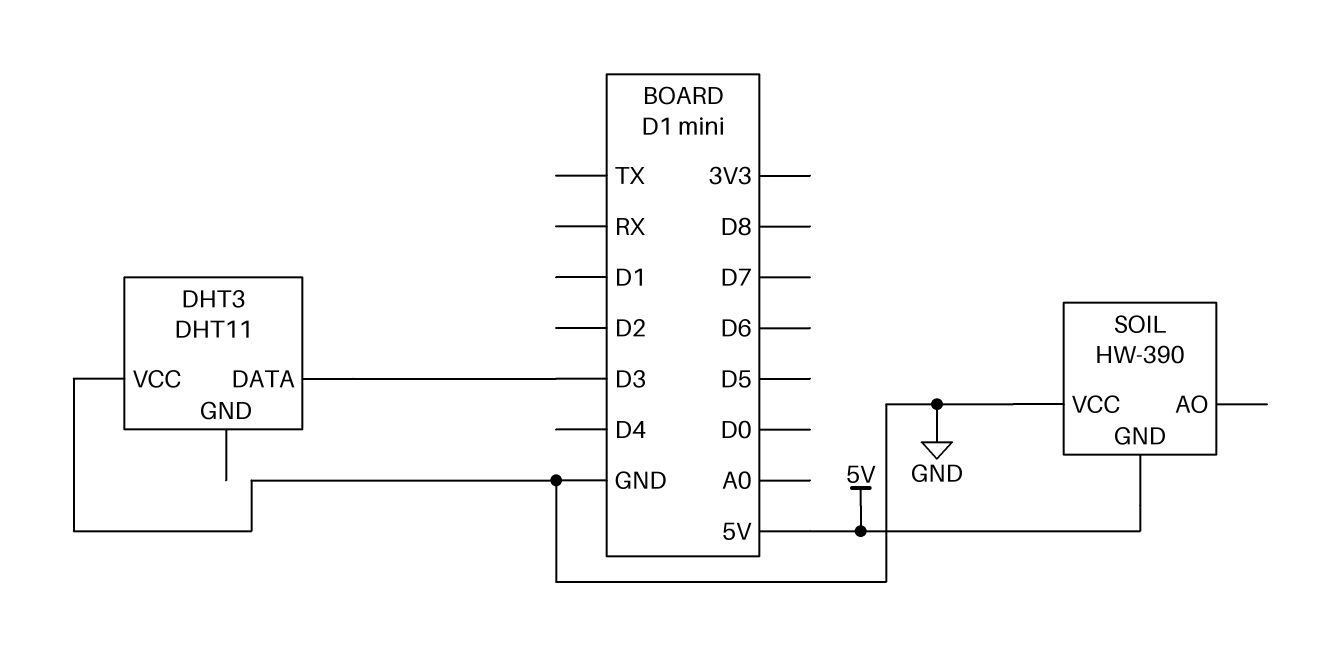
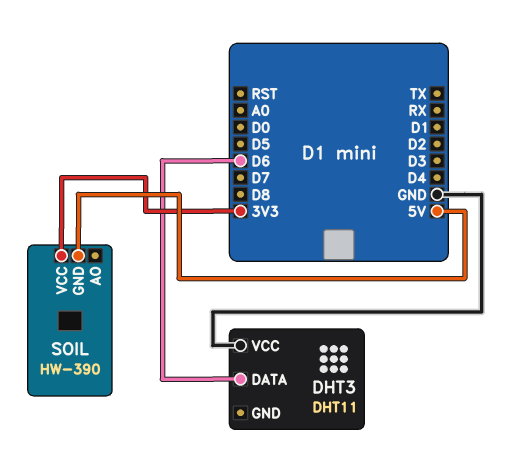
DHT3 pin DATA: D3 -> D6
SOIL pin VCC: GND -> 3V3

